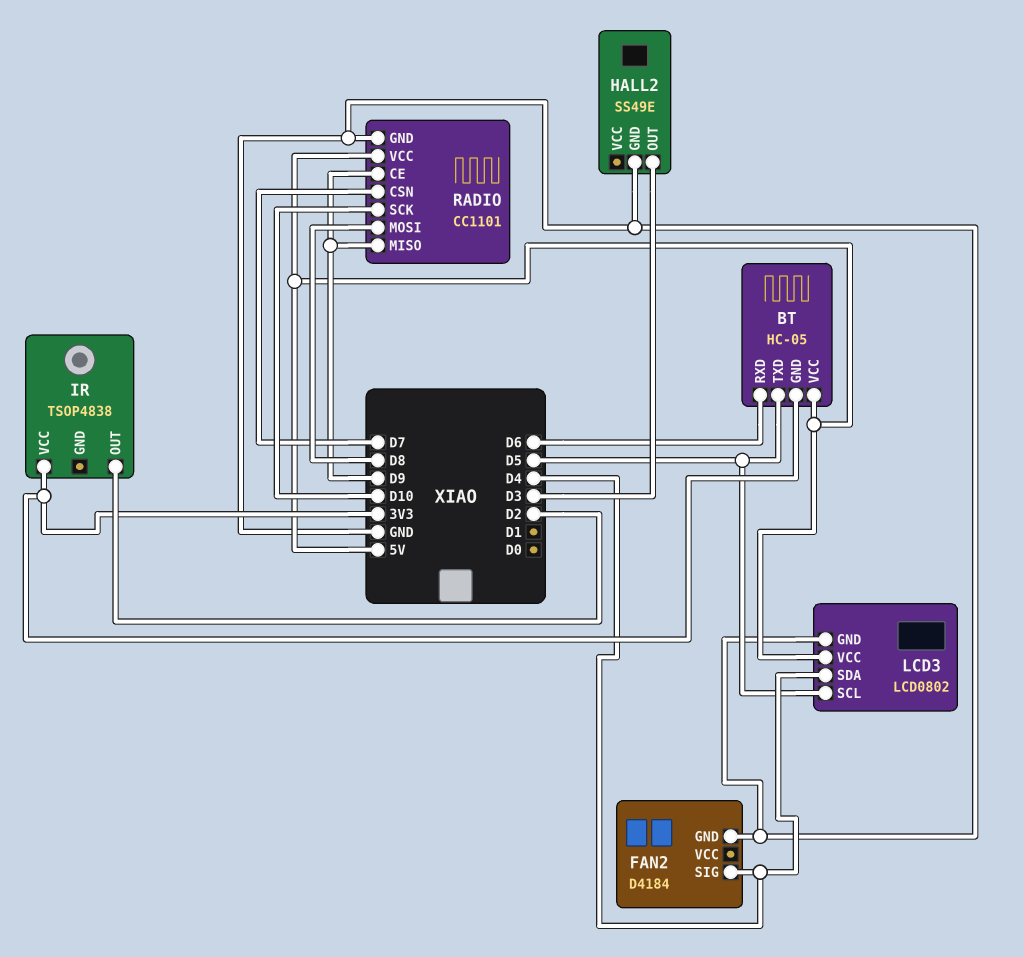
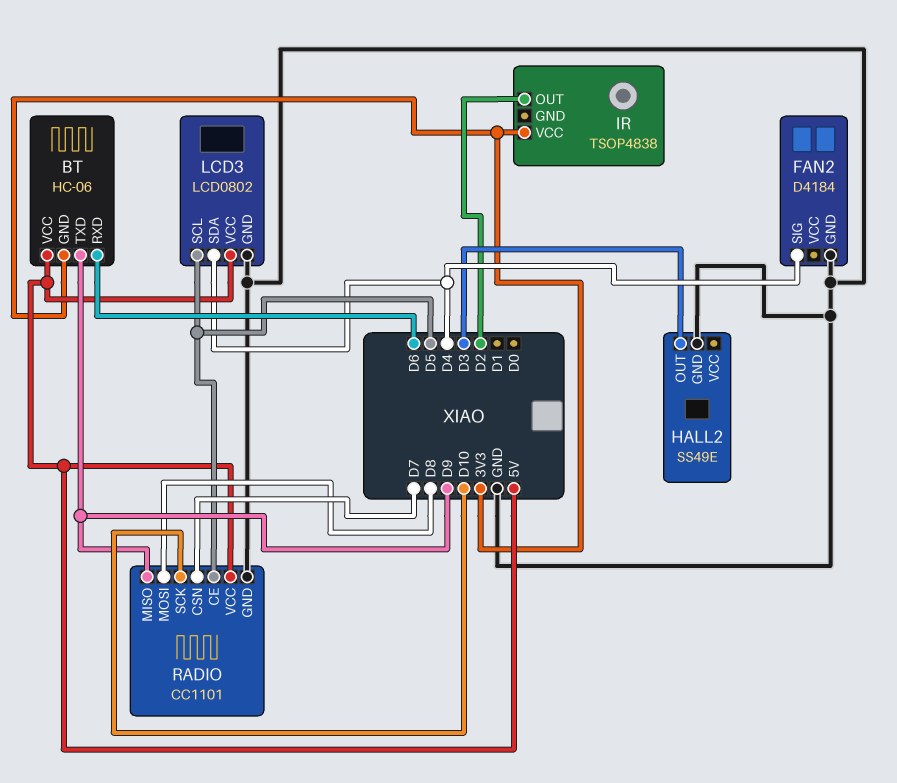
BT: HC-05 -> HC-06
BT pin TXD: D5 -> D9
RADIO pin CE: D9 -> D5

